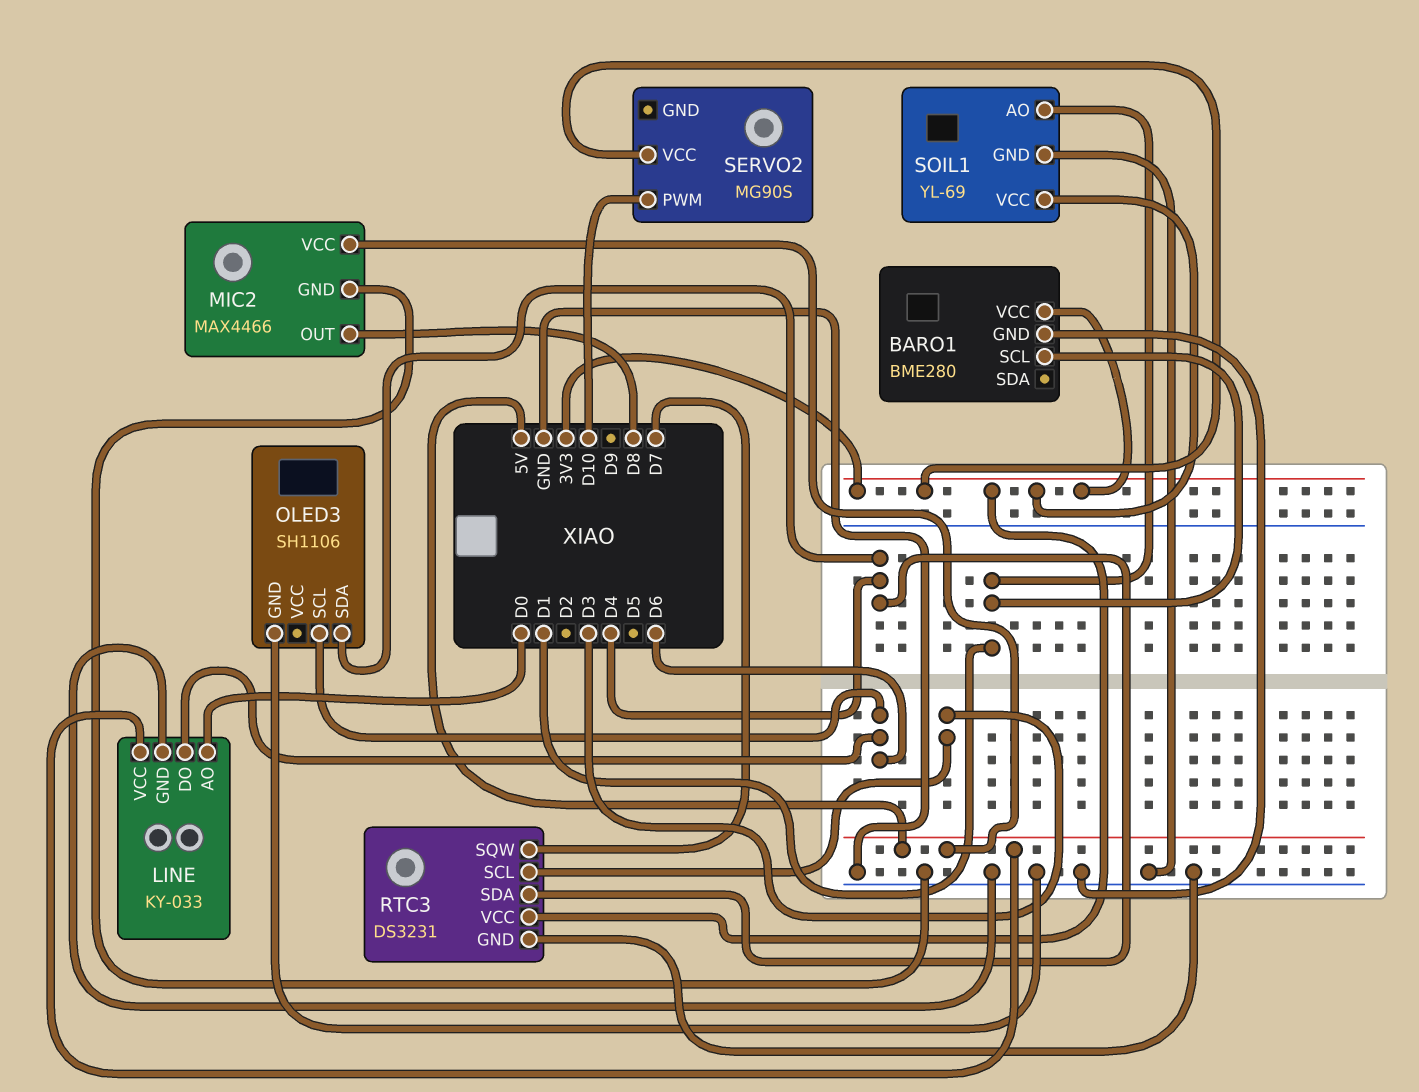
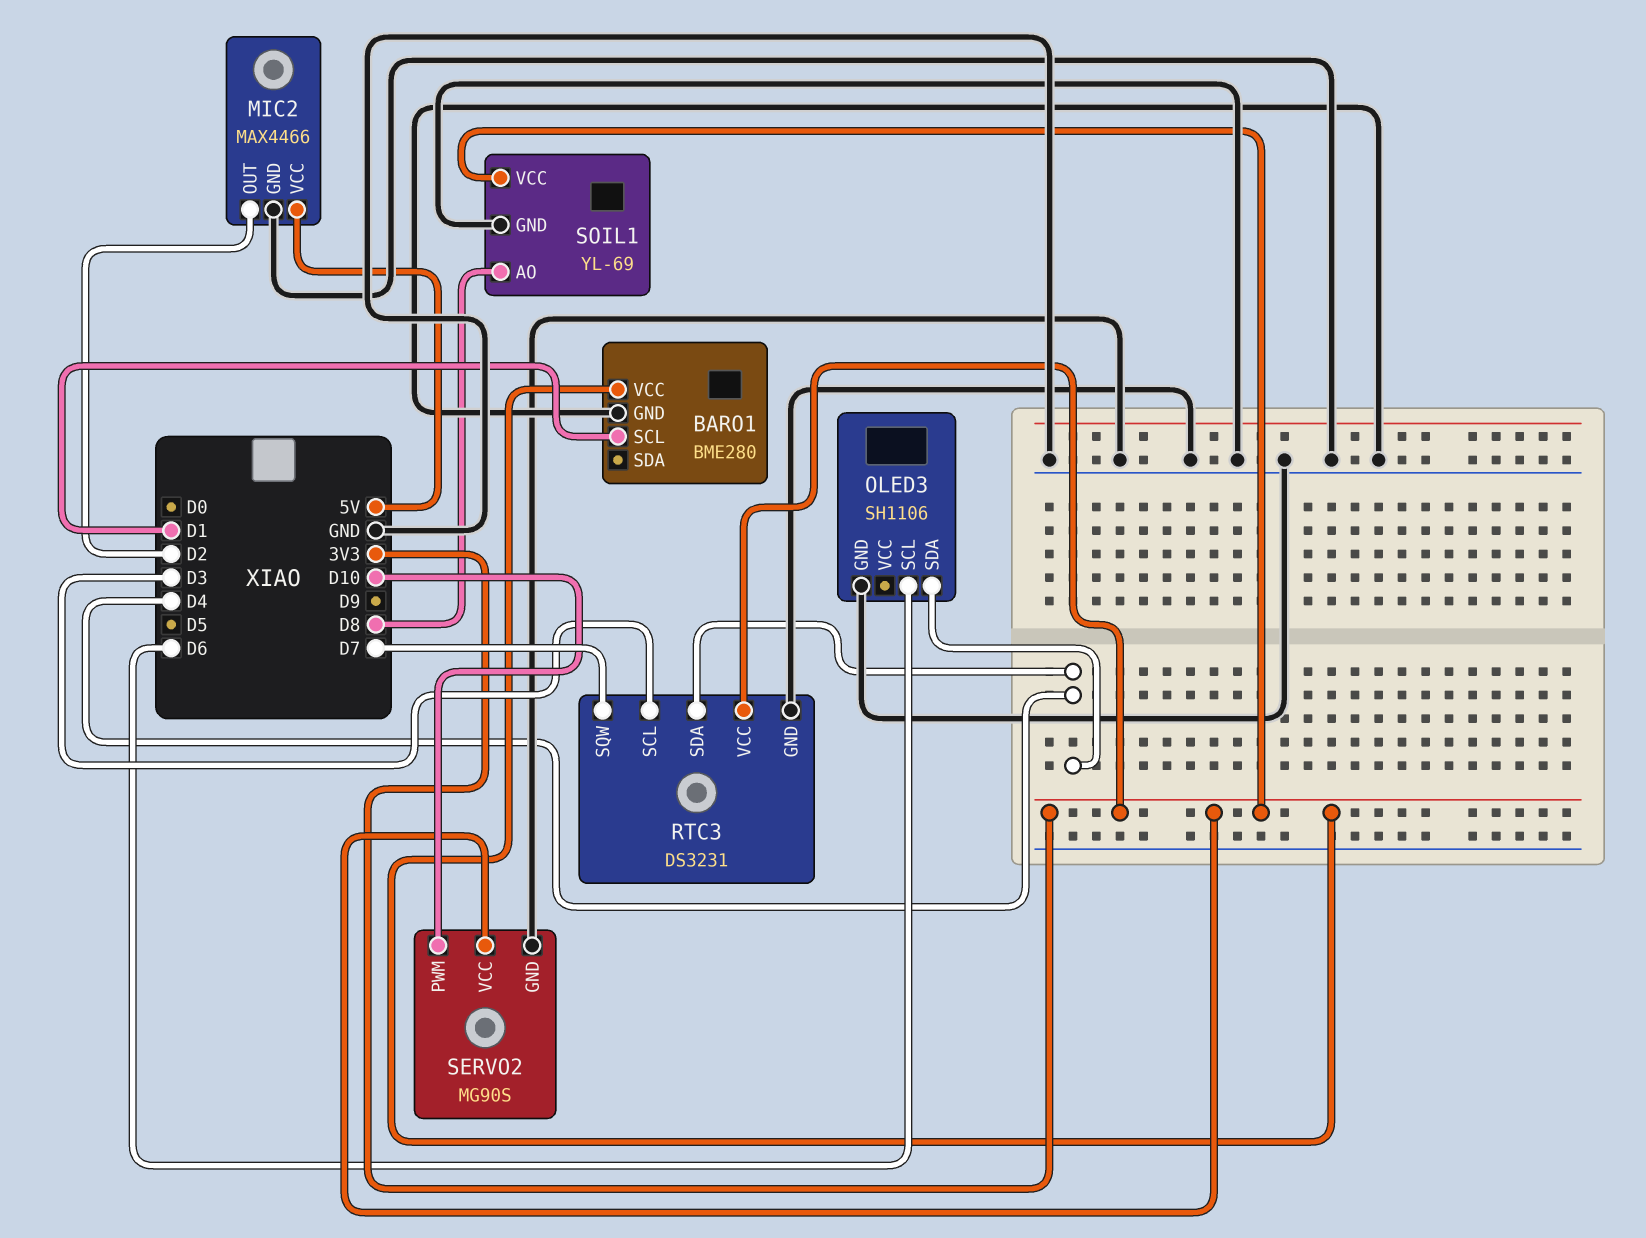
LINE: KY-033 -> none
LINE pin AO: D0 -> none
LINE pin DO: D6 -> none
LINE pin GND: GND -> none
LINE pin VCC: 5V -> none
MIC2 pin OUT: D8 -> D2
SERVO2 pin GND: none -> GND
SOIL1 pin AO: D1 -> D8

